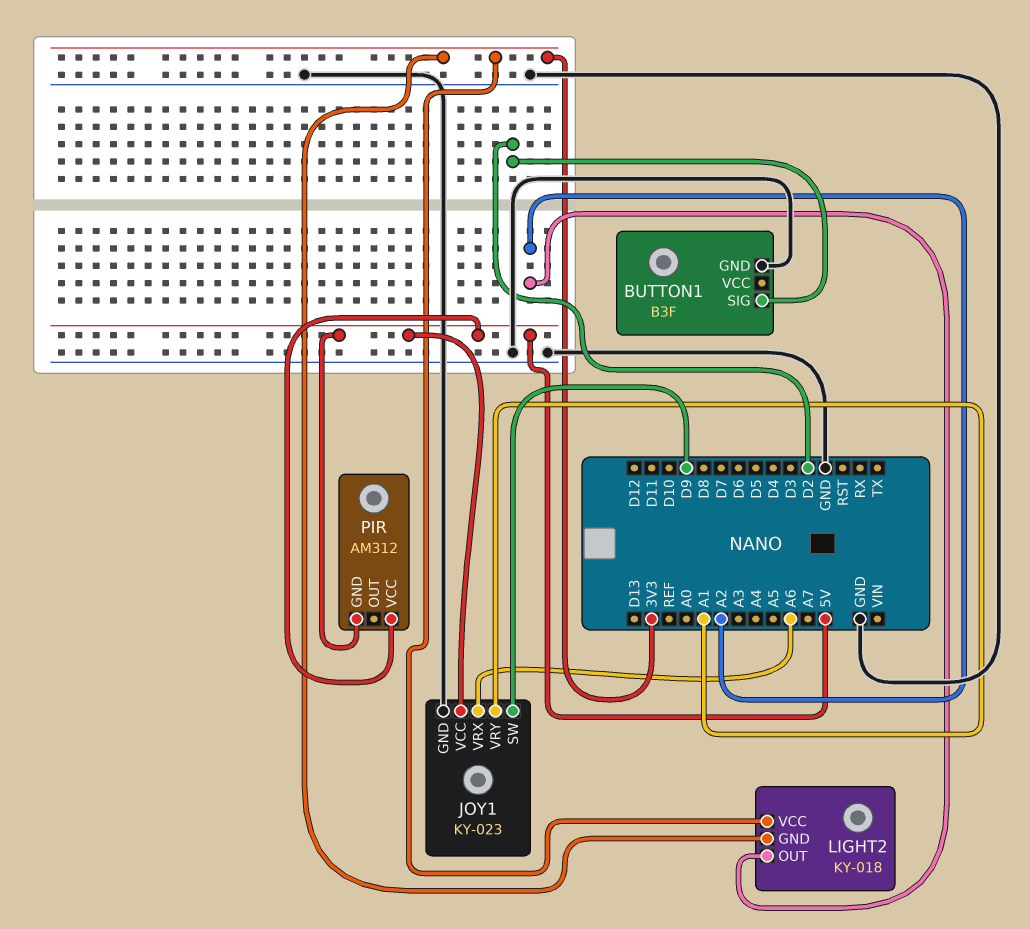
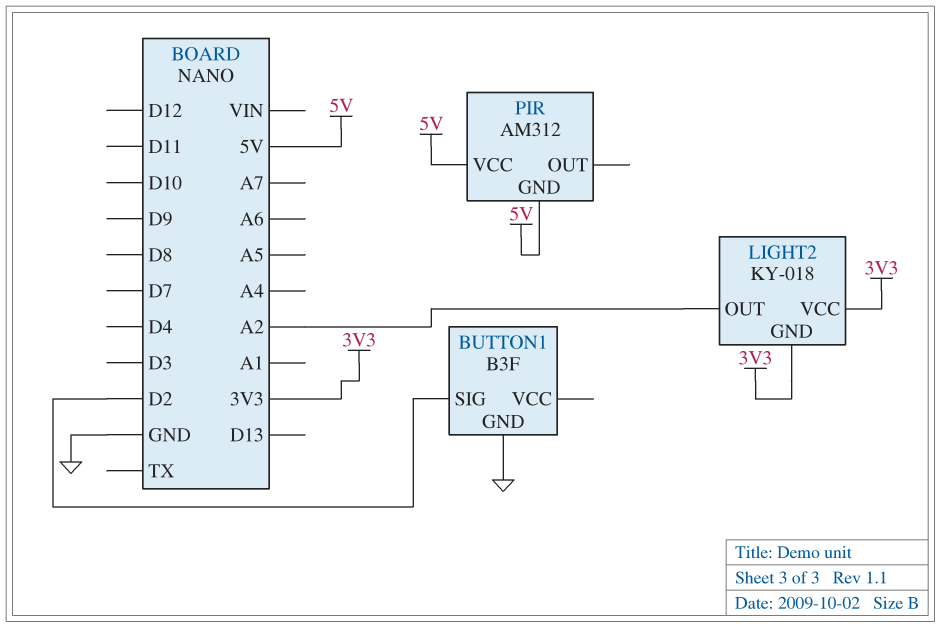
JOY1: KY-023 -> none
JOY1 pin GND: GND -> none
JOY1 pin SW: D9 -> none
JOY1 pin VCC: 5V -> none
JOY1 pin VRX: A6 -> none
JOY1 pin VRY: A1 -> none

